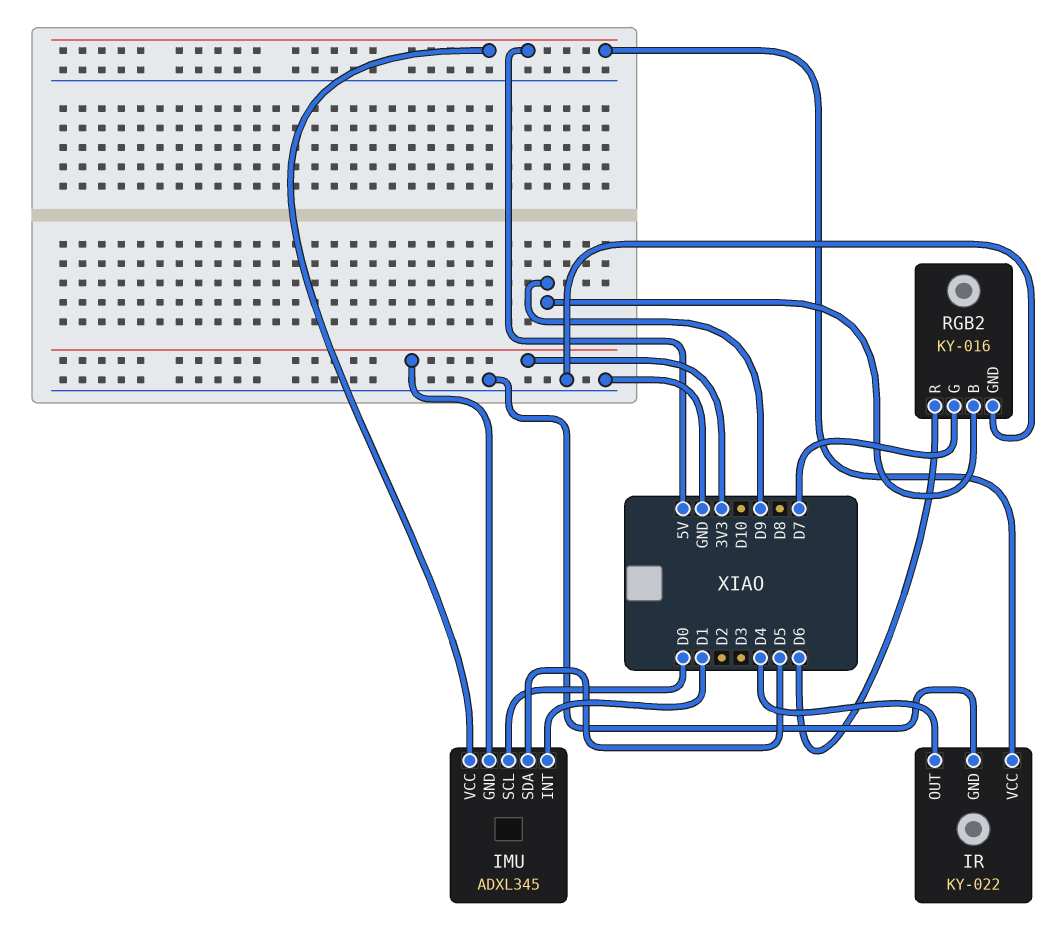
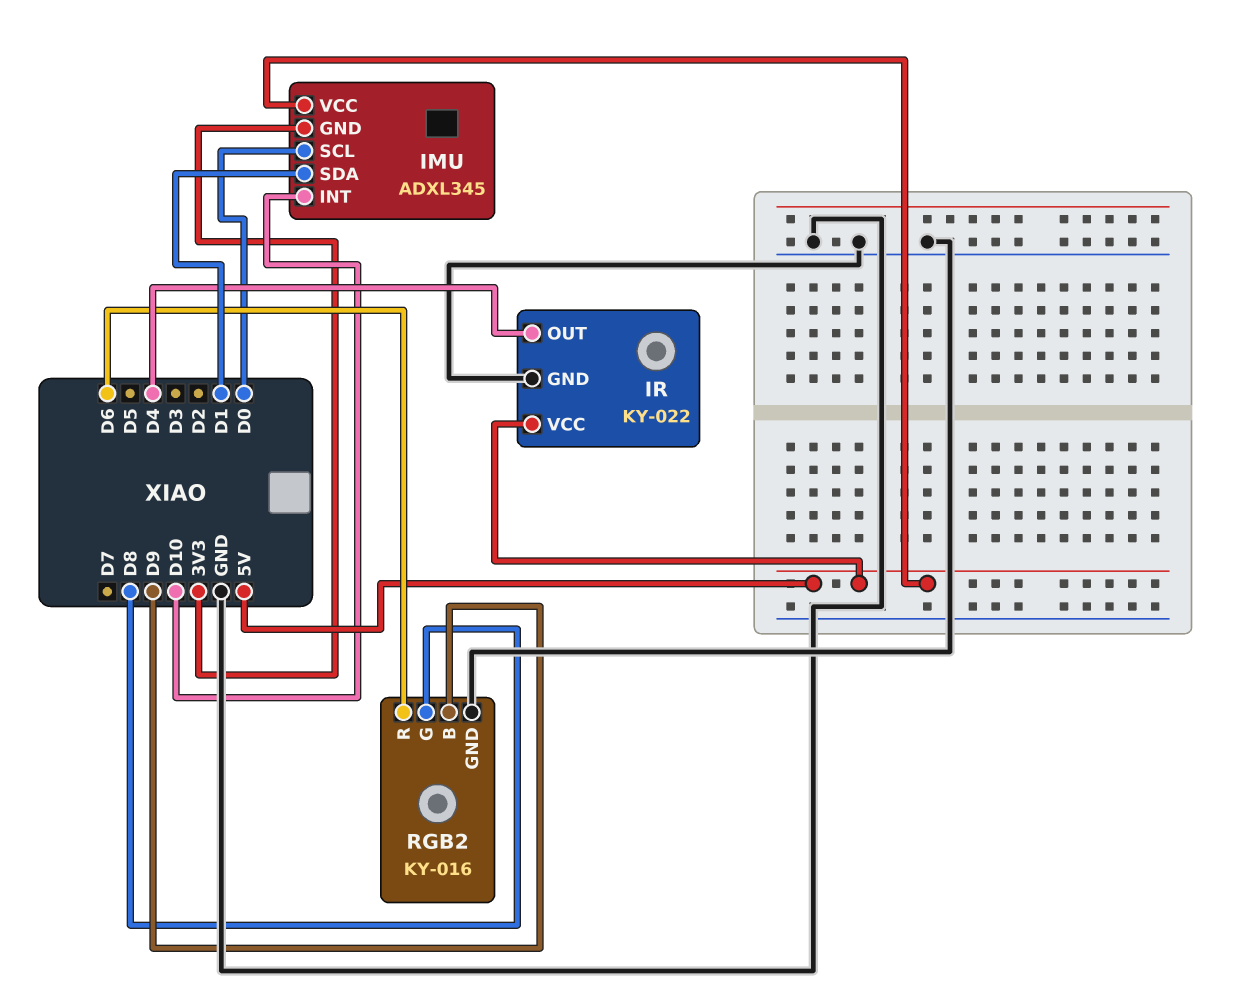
IMU pin INT: D1 -> D10
IMU pin SDA: D5 -> D1
RGB2 pin G: D7 -> D8

